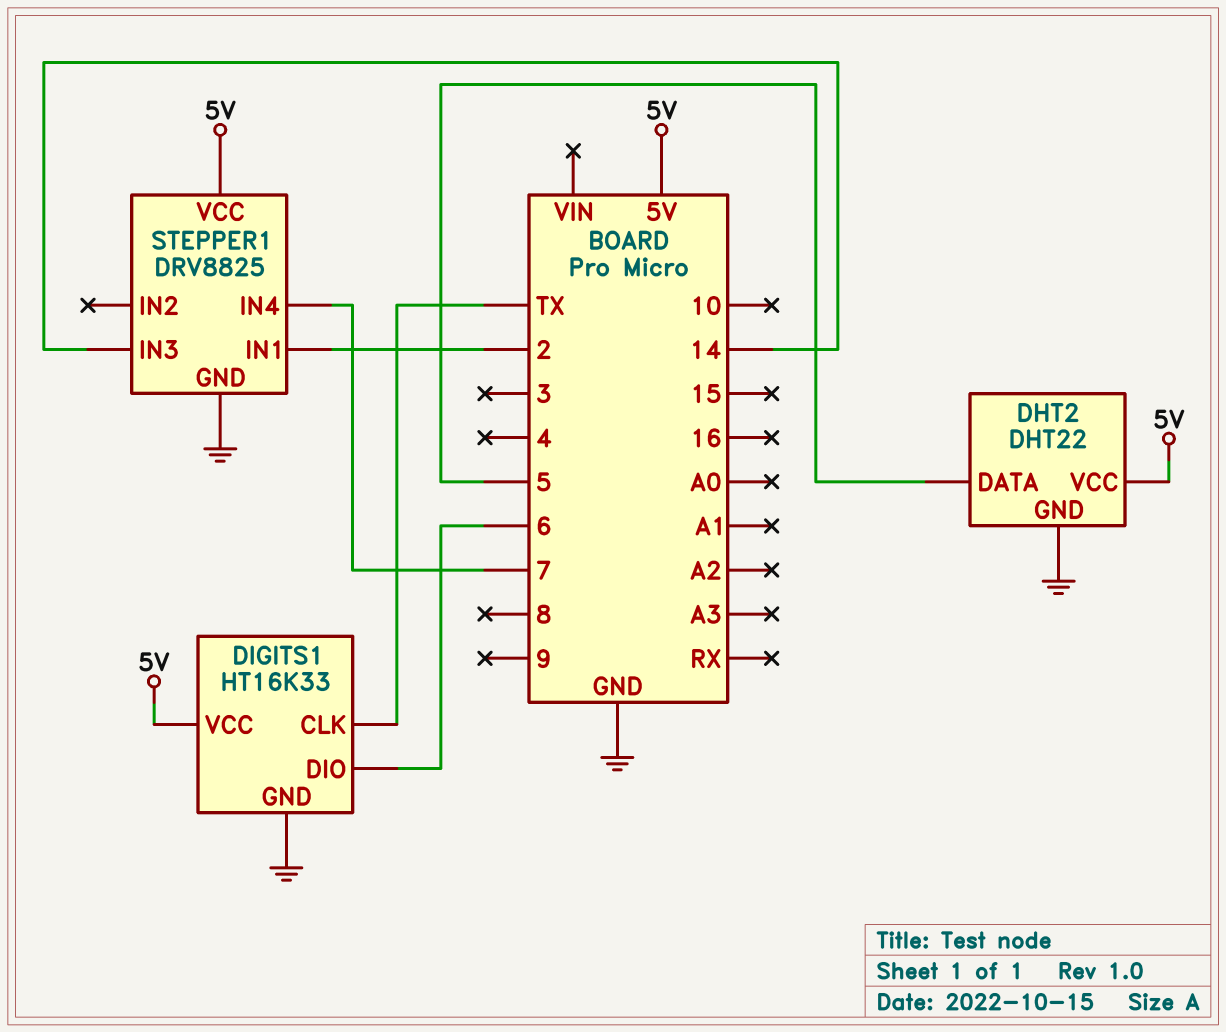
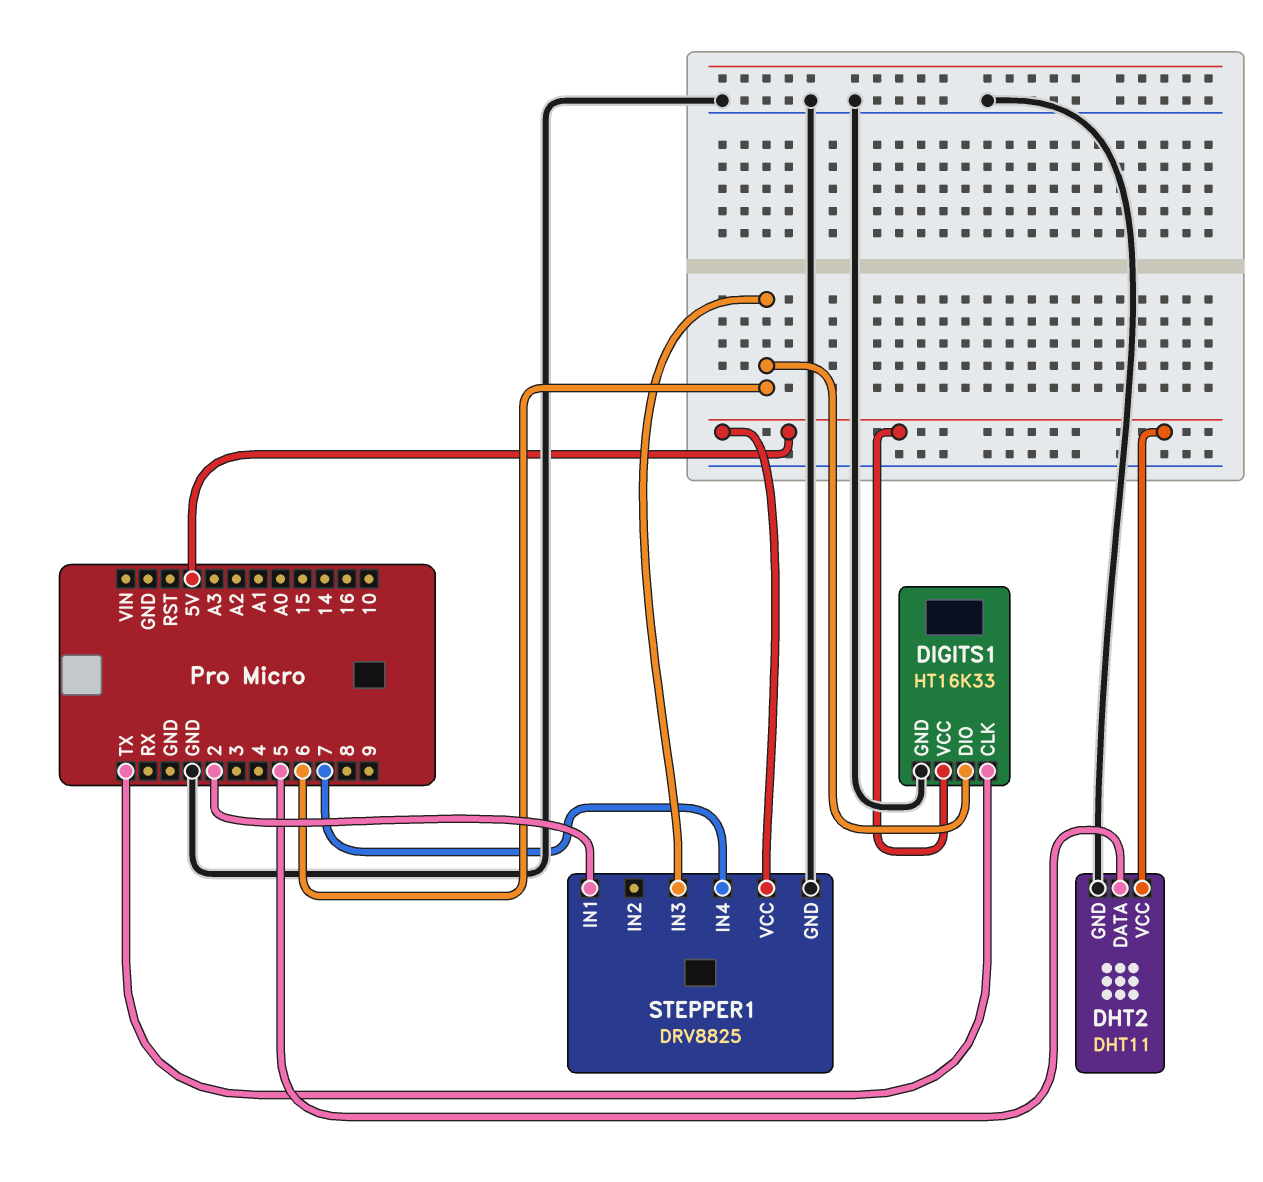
DHT2: DHT22 -> DHT11
STEPPER1 pin IN3: 14 -> 6

